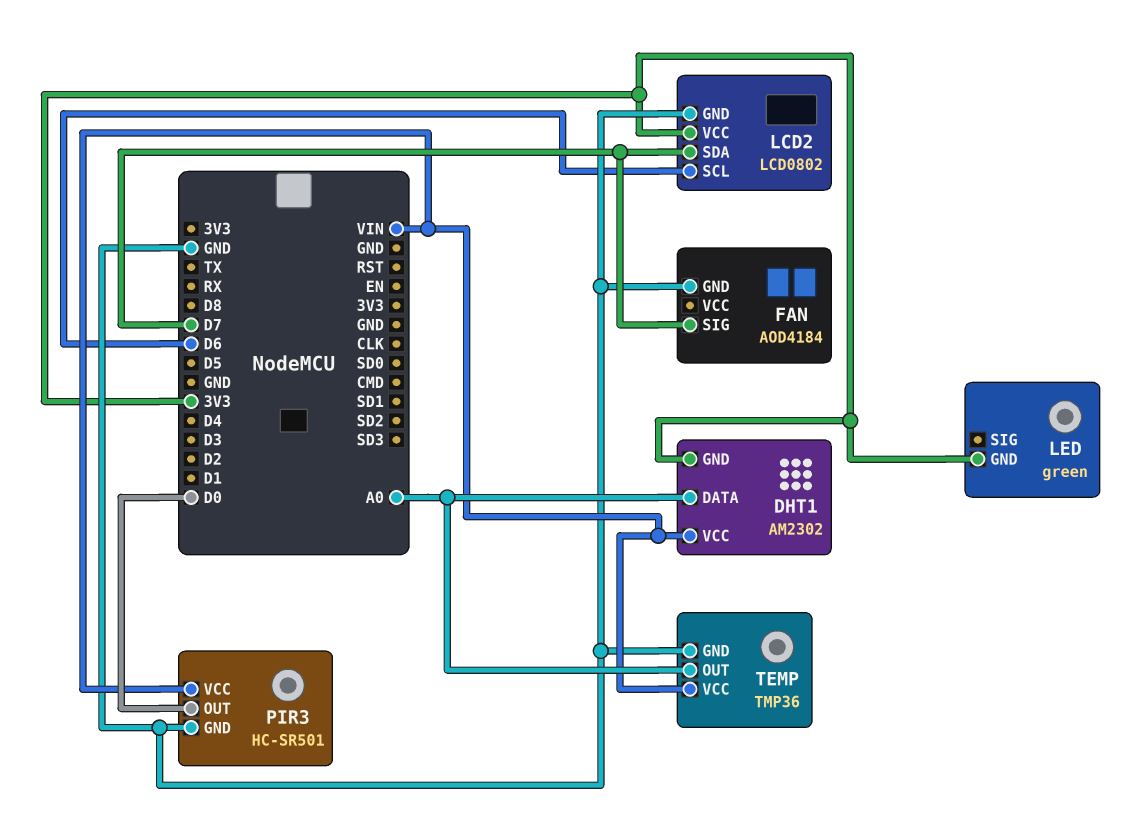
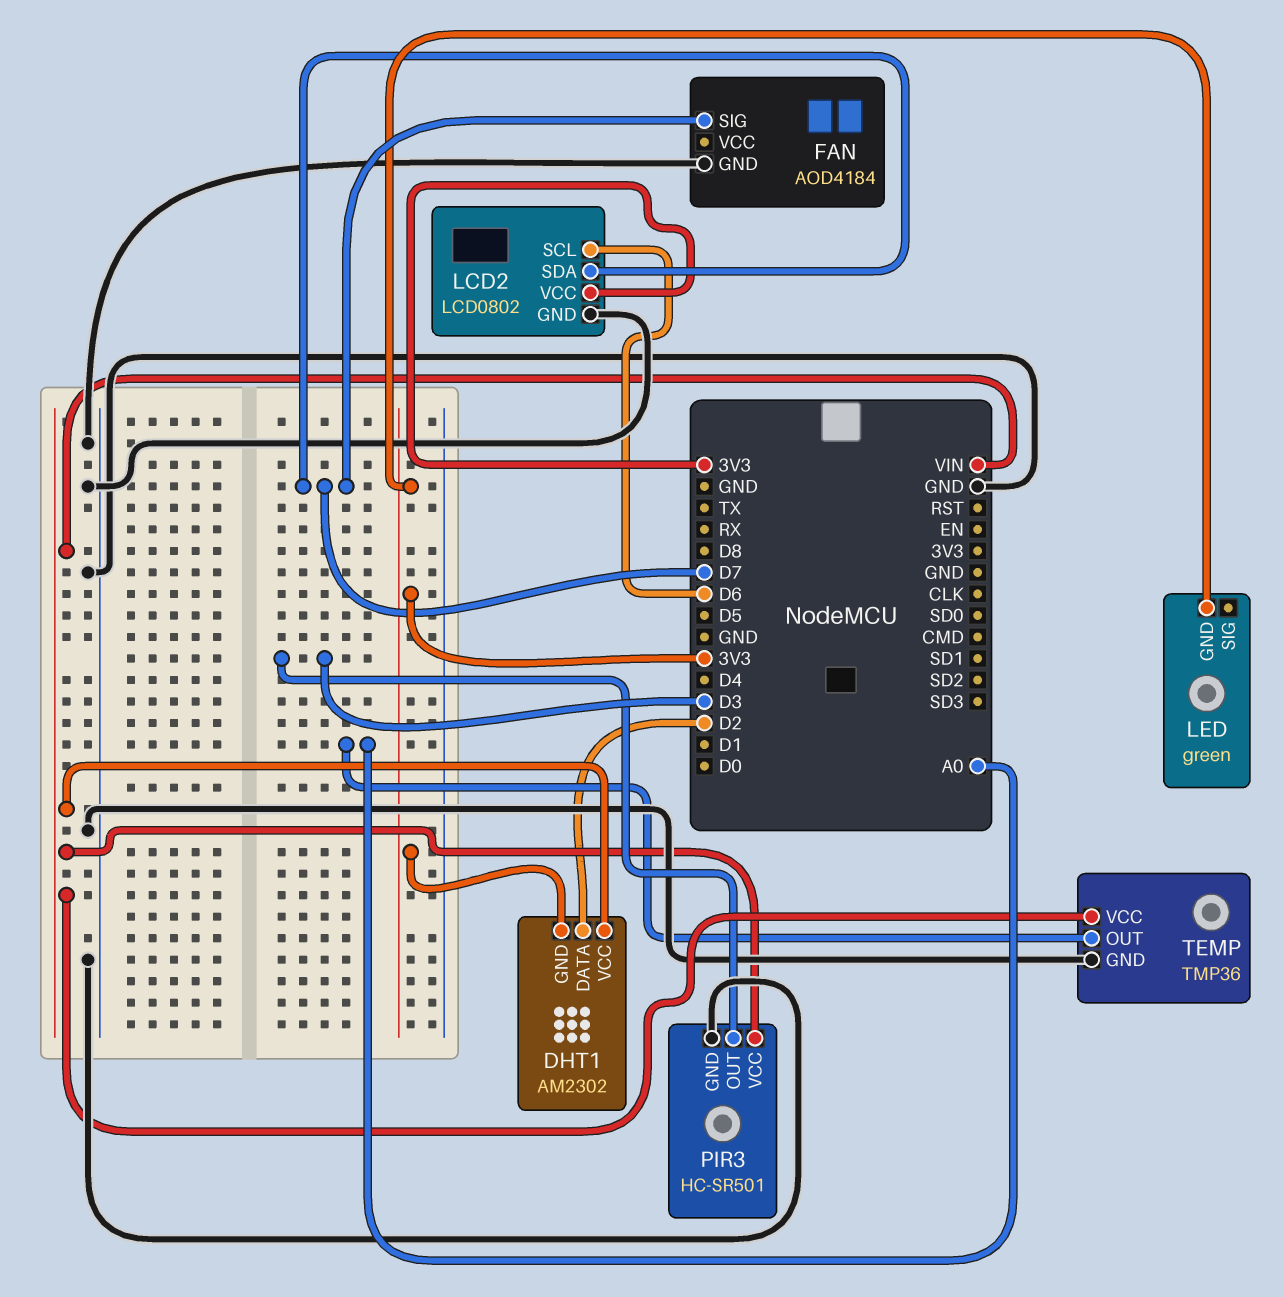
DHT1 pin DATA: A0 -> D2
PIR3 pin OUT: D0 -> D3

